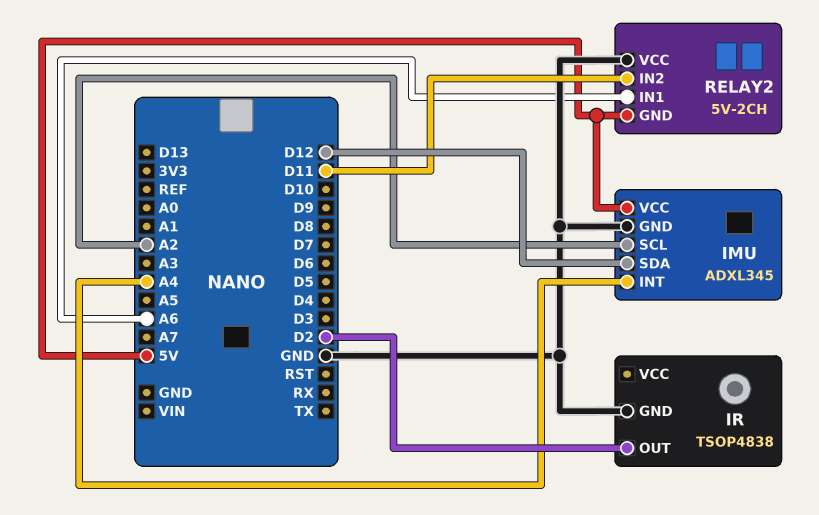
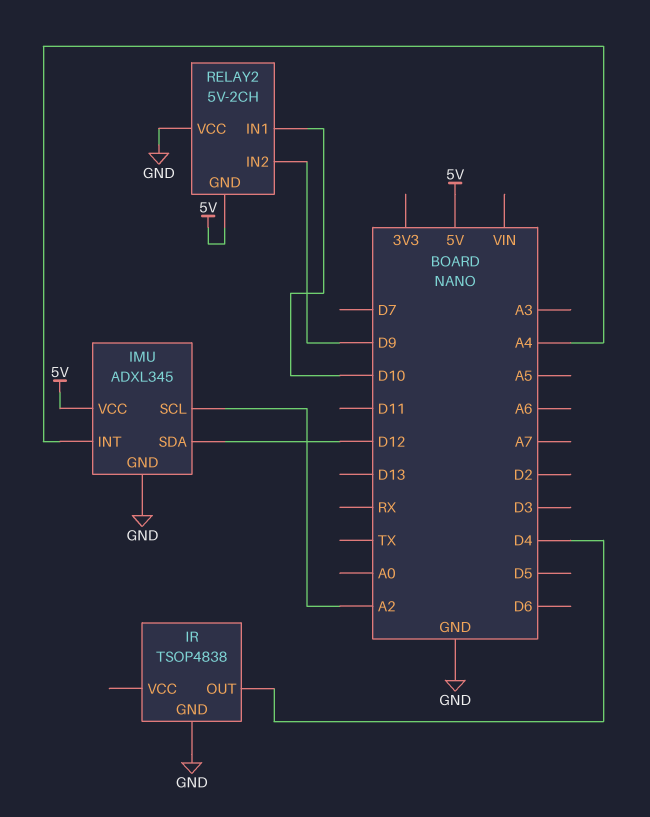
IR pin OUT: D2 -> D4
RELAY2 pin IN1: A6 -> D10
RELAY2 pin IN2: D11 -> D9

